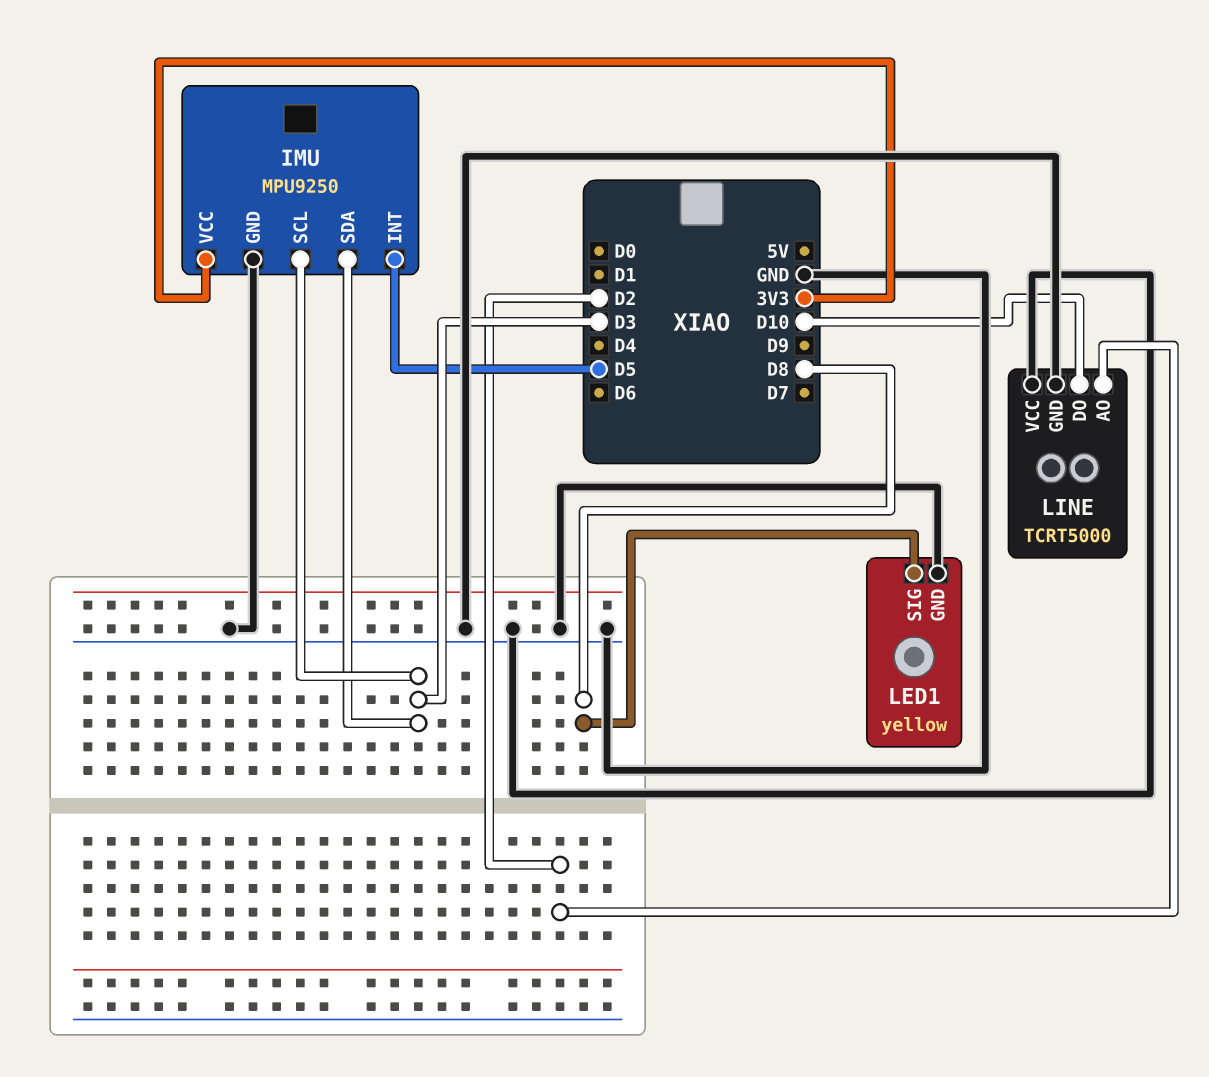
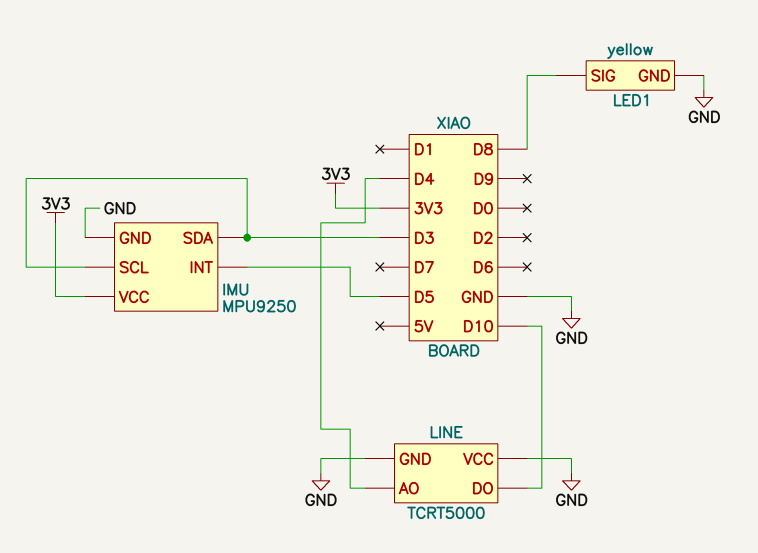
LINE pin AO: D2 -> D4

